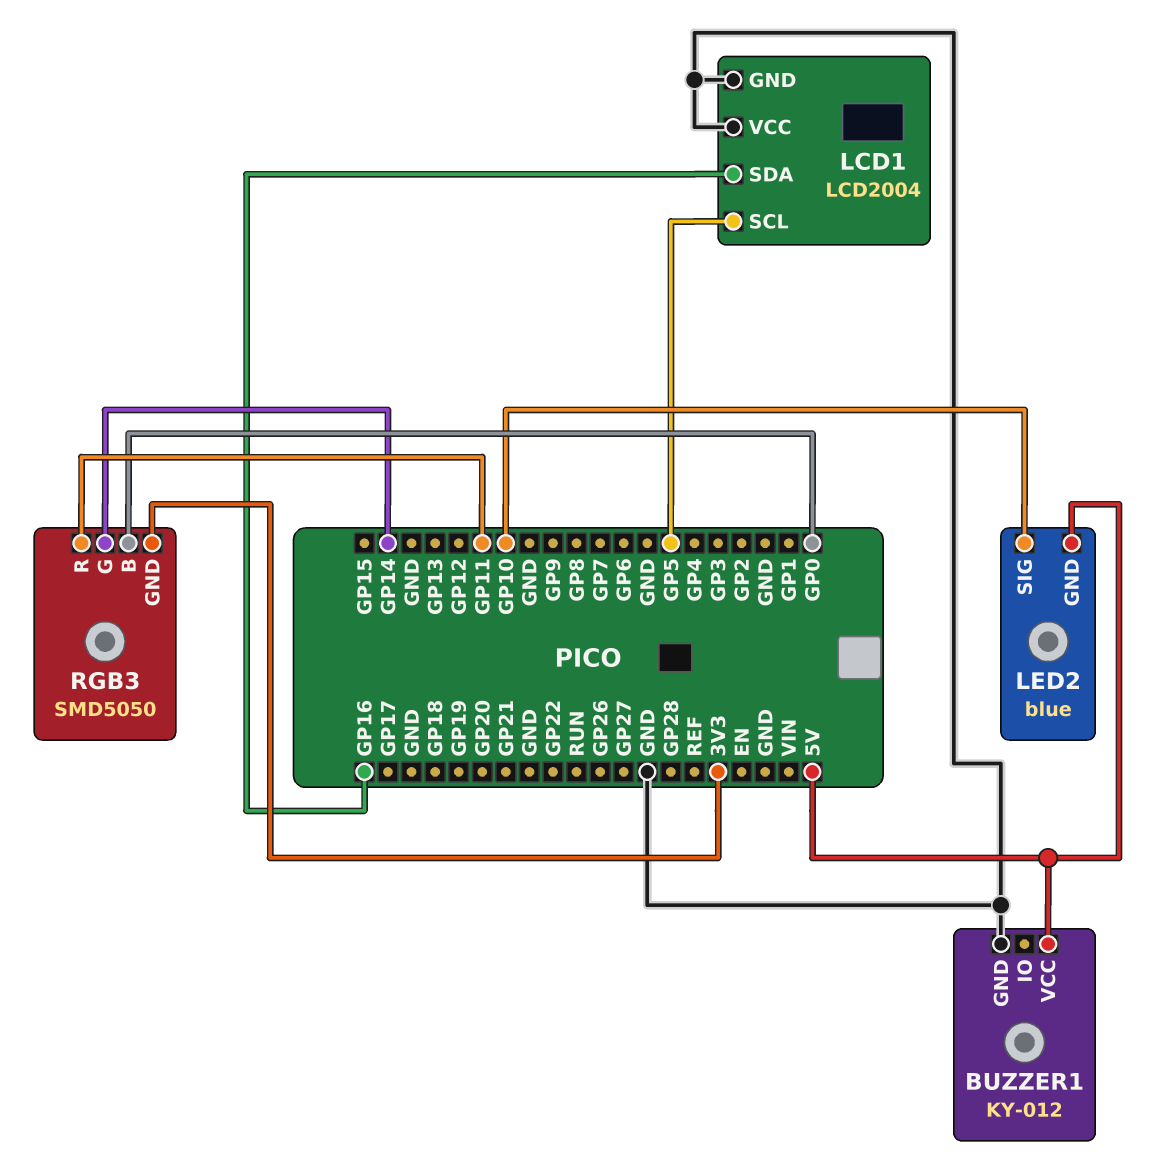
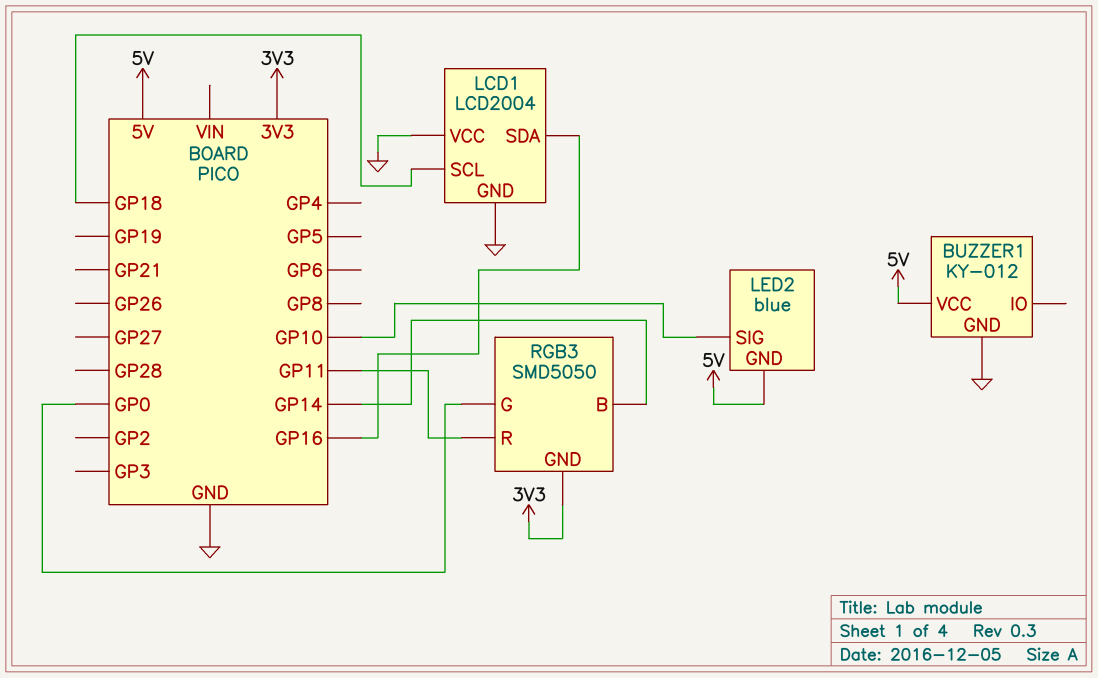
LCD1 pin SCL: GP5 -> GP18
RGB3 pin B: GP0 -> GP14
RGB3 pin G: GP14 -> GP0

